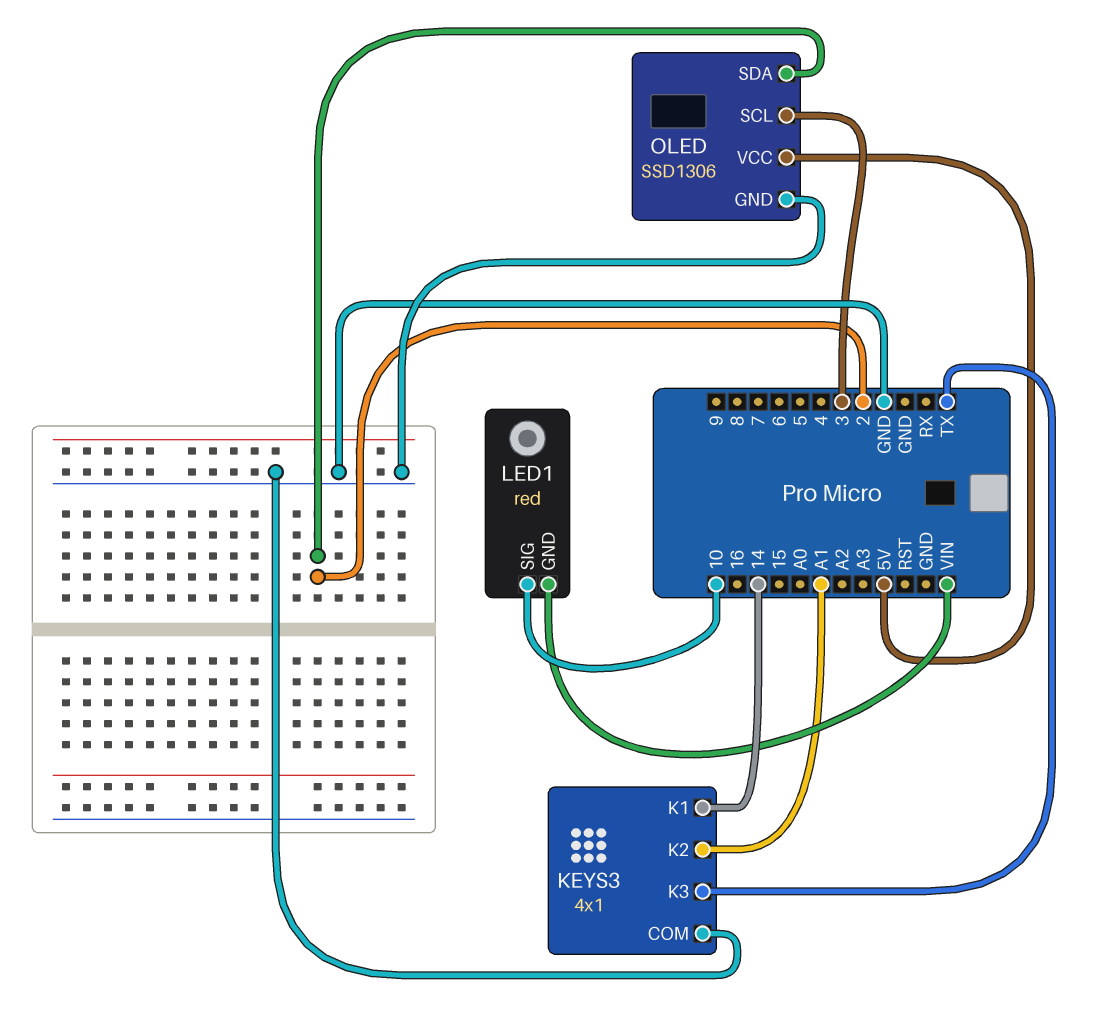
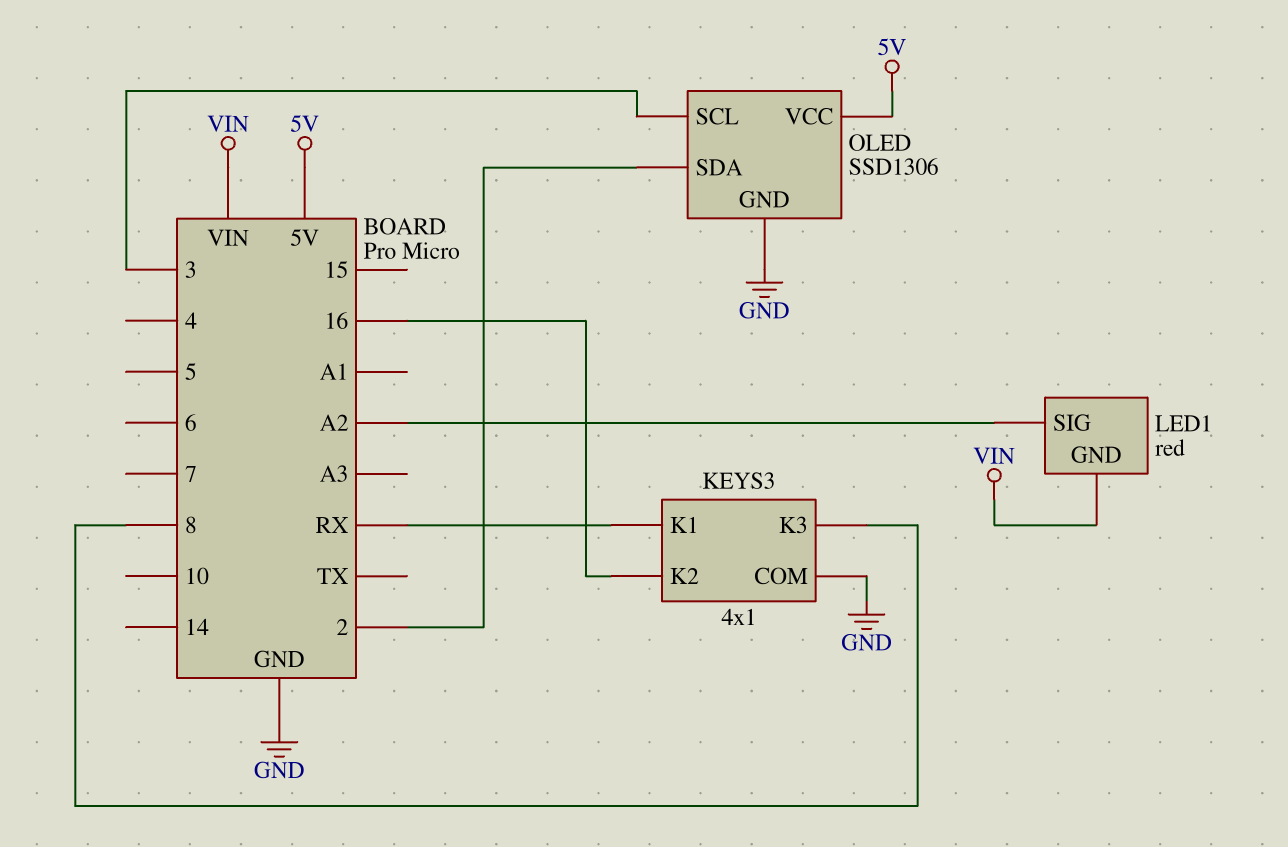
KEYS3 pin K1: 14 -> RX
KEYS3 pin K2: A1 -> 16
KEYS3 pin K3: TX -> 8
LED1 pin SIG: 10 -> A2

